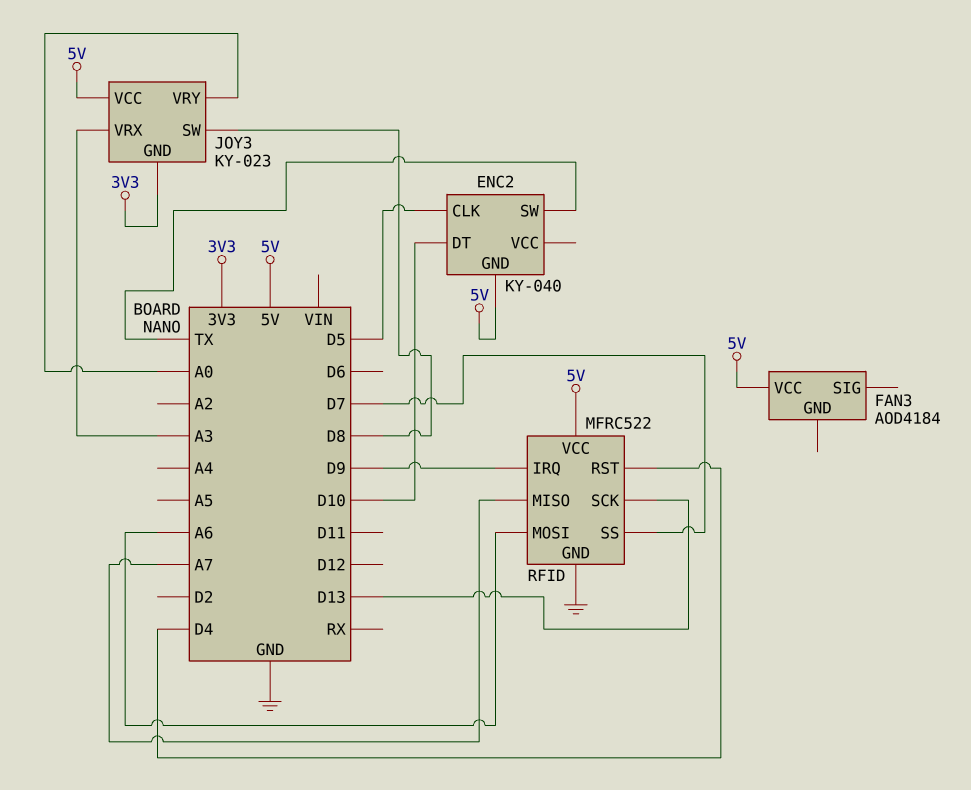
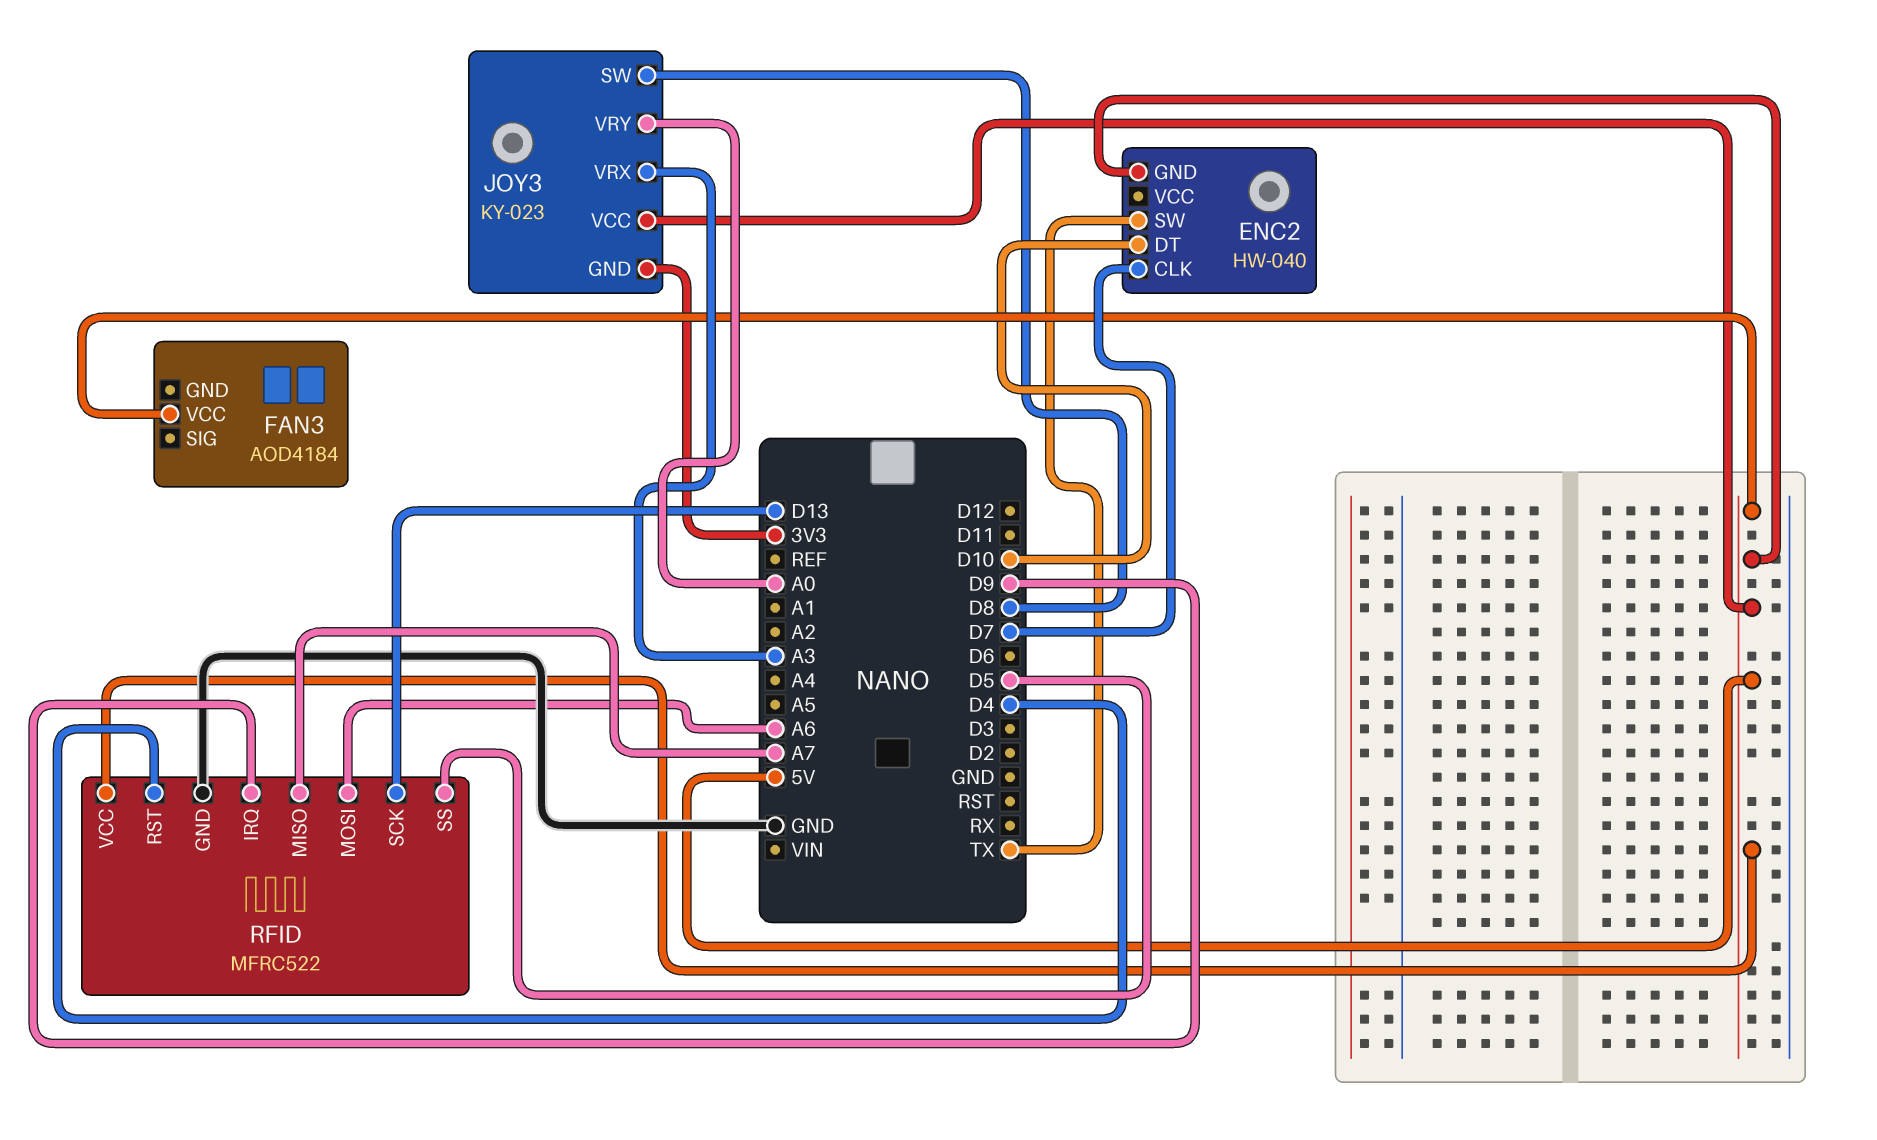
ENC2: KY-040 -> HW-040
ENC2 pin CLK: D5 -> D7
RFID pin SS: D7 -> D5

